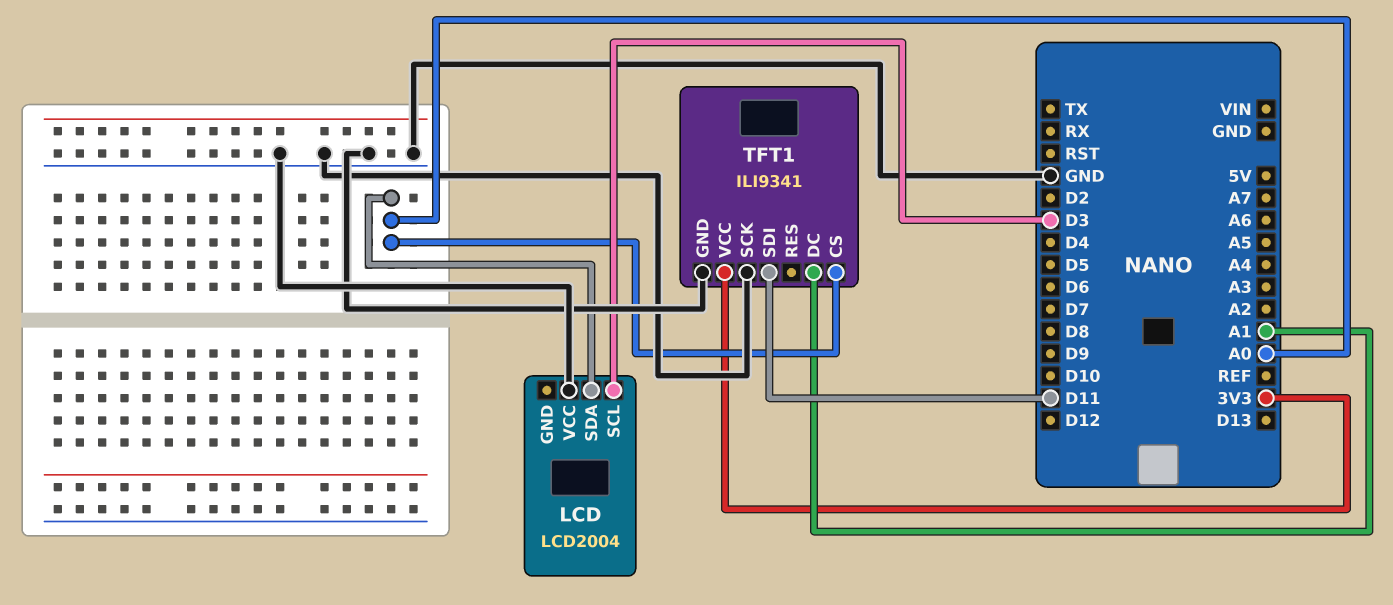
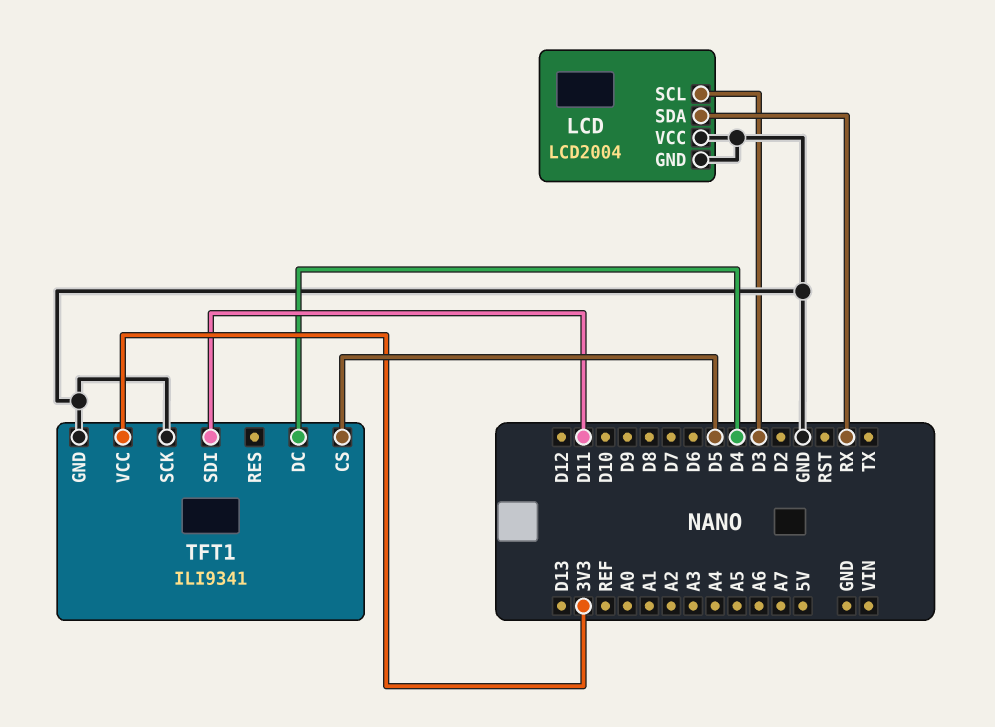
LCD pin GND: none -> GND
LCD pin SDA: A0 -> RX
TFT1 pin CS: A0 -> D5
TFT1 pin DC: A1 -> D4

